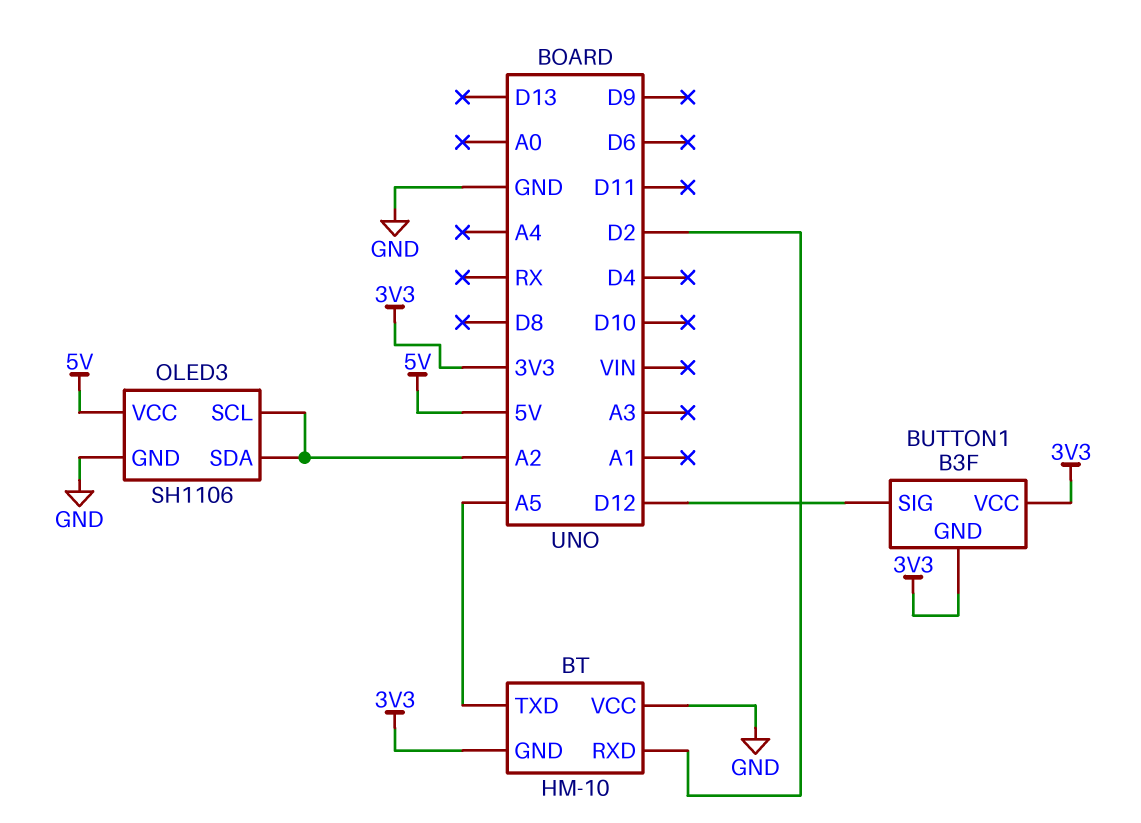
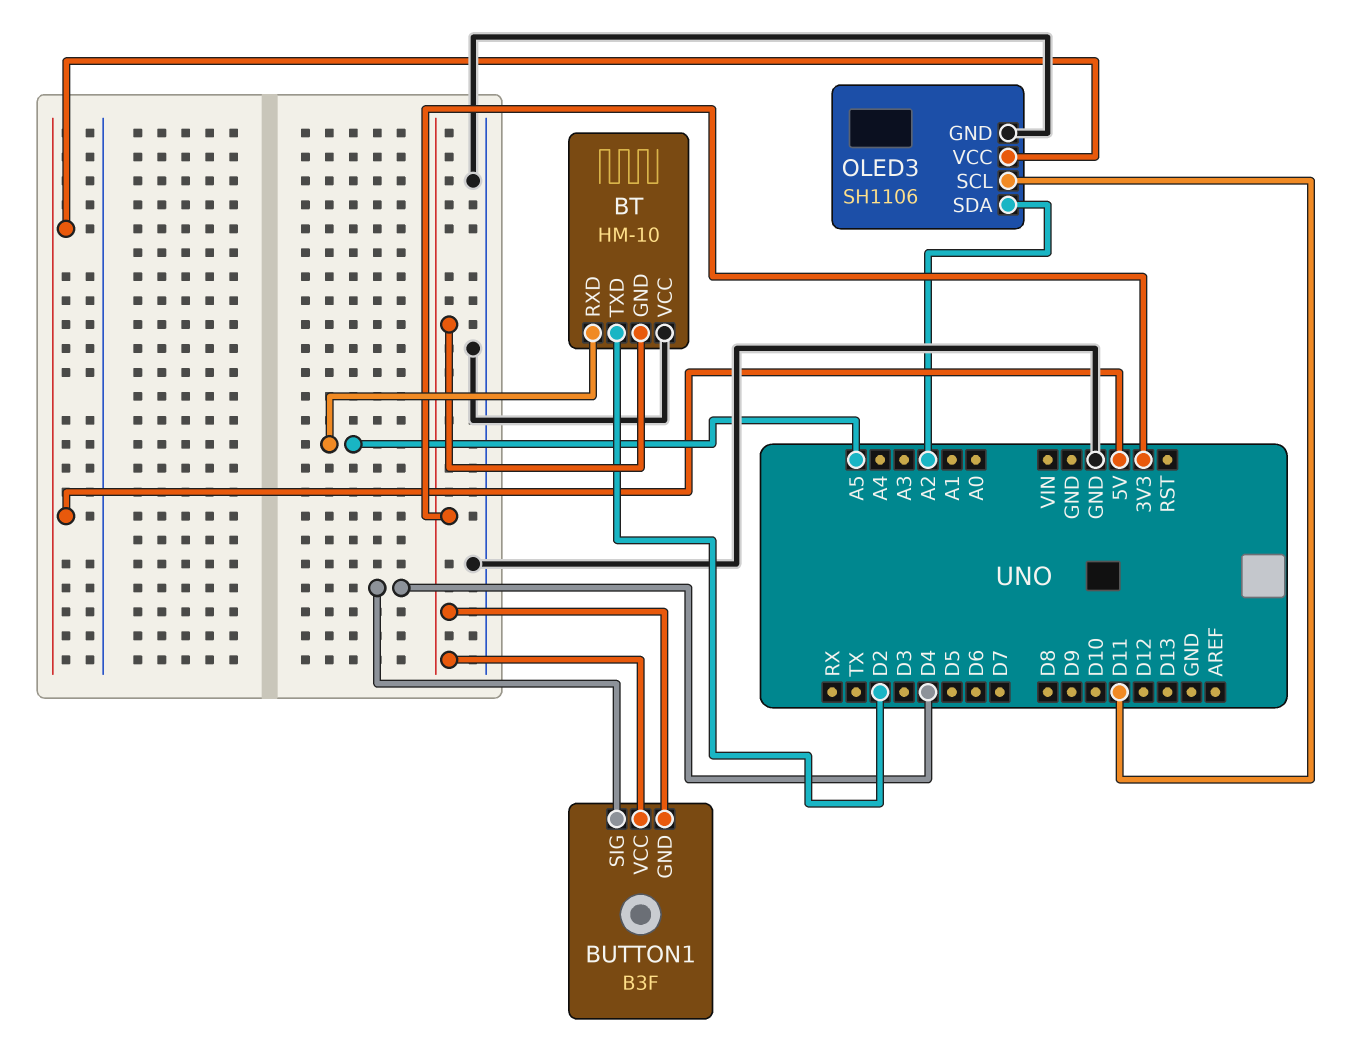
BT pin RXD: D2 -> A5
BT pin TXD: A5 -> D2
BUTTON1 pin SIG: D12 -> D4
OLED3 pin SCL: A2 -> D11

